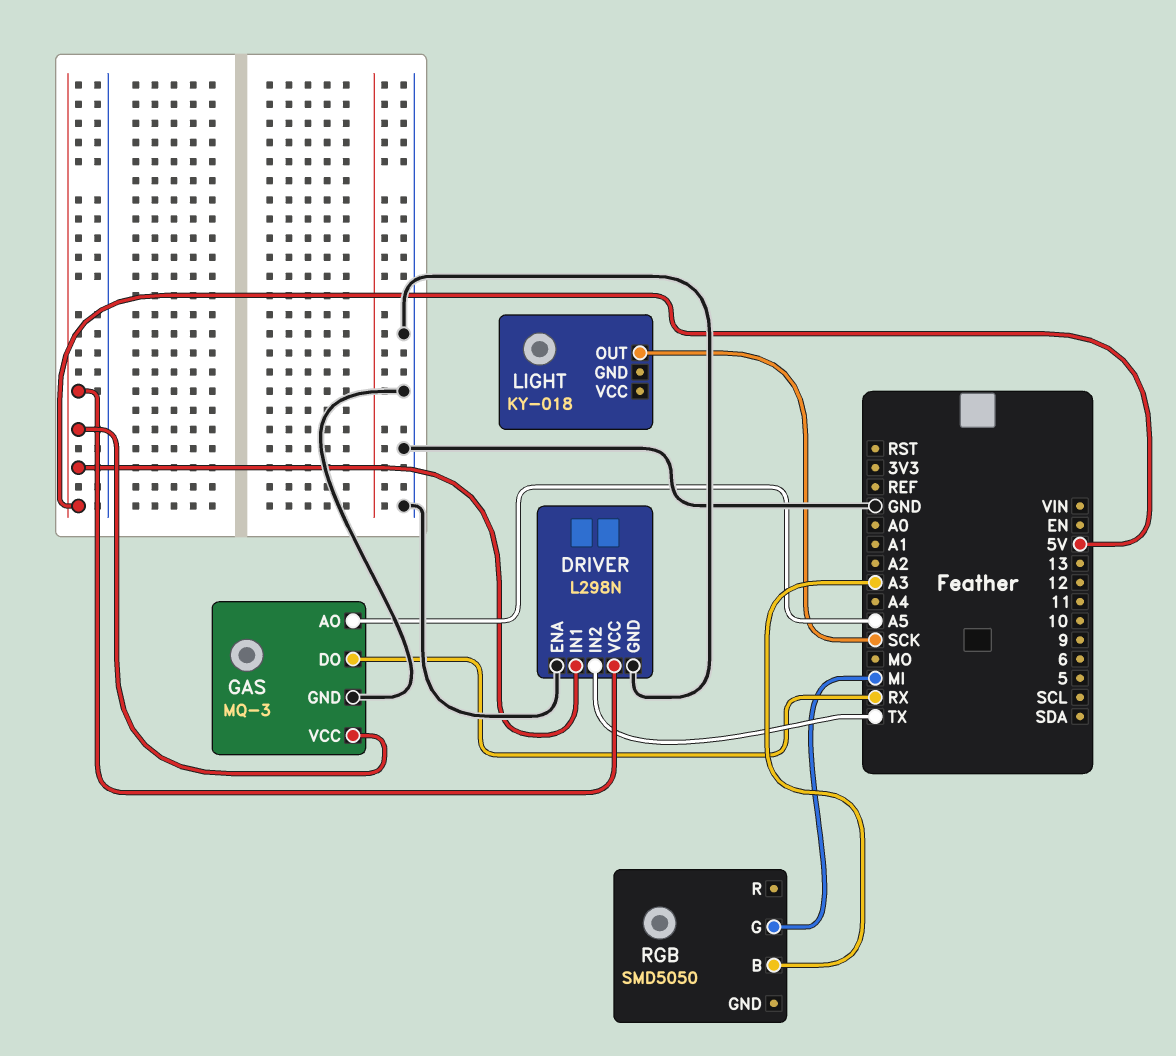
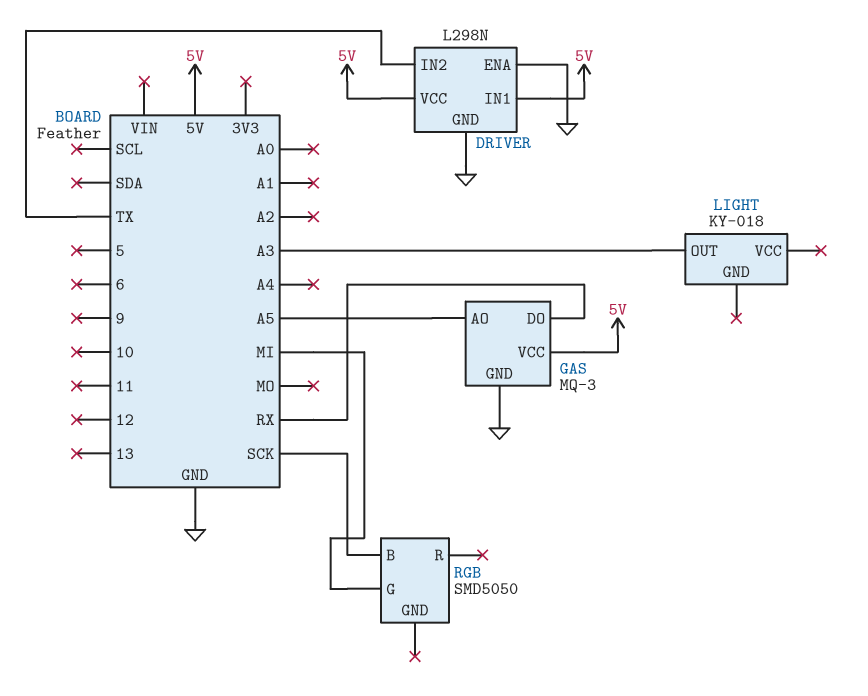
LIGHT pin OUT: SCK -> A3
RGB pin B: A3 -> SCK

